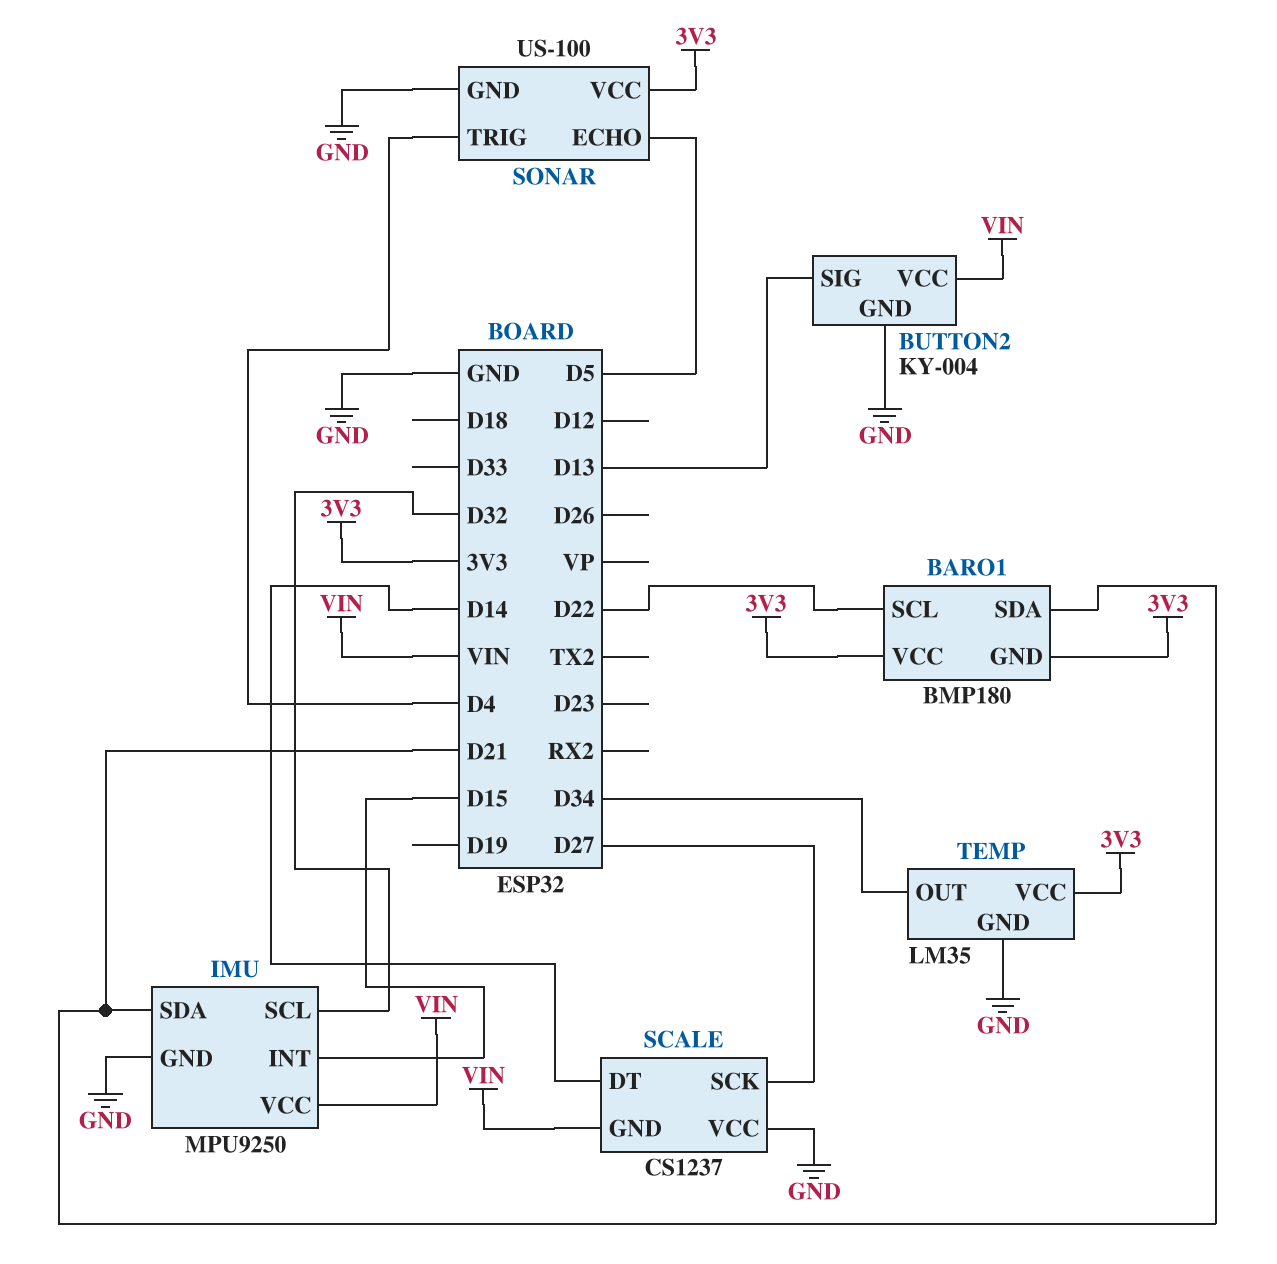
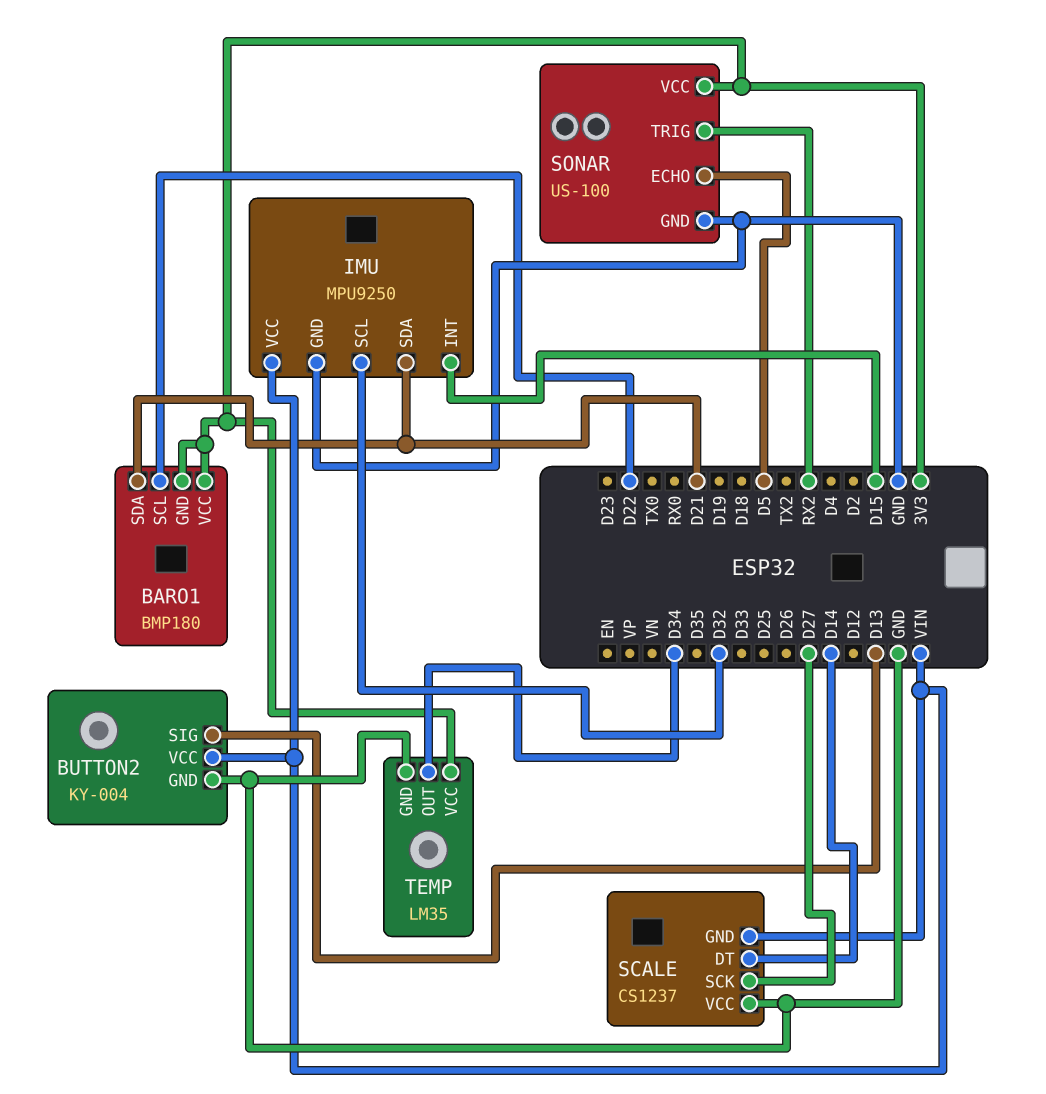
SONAR pin TRIG: D4 -> RX2

